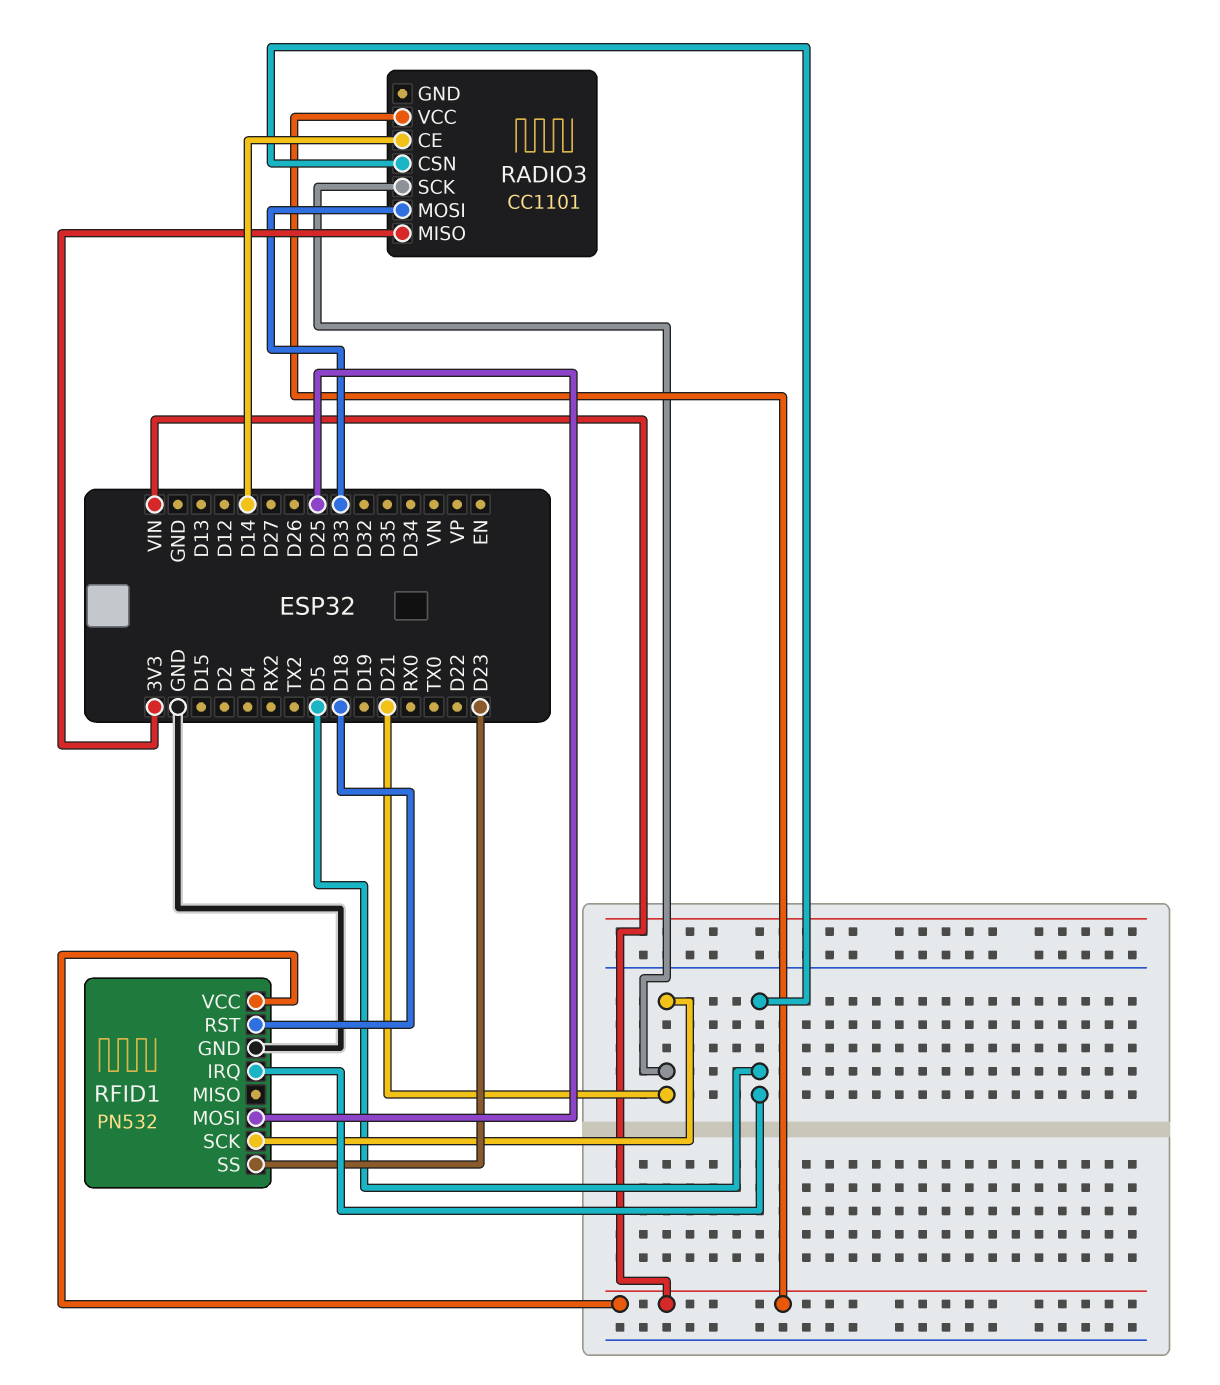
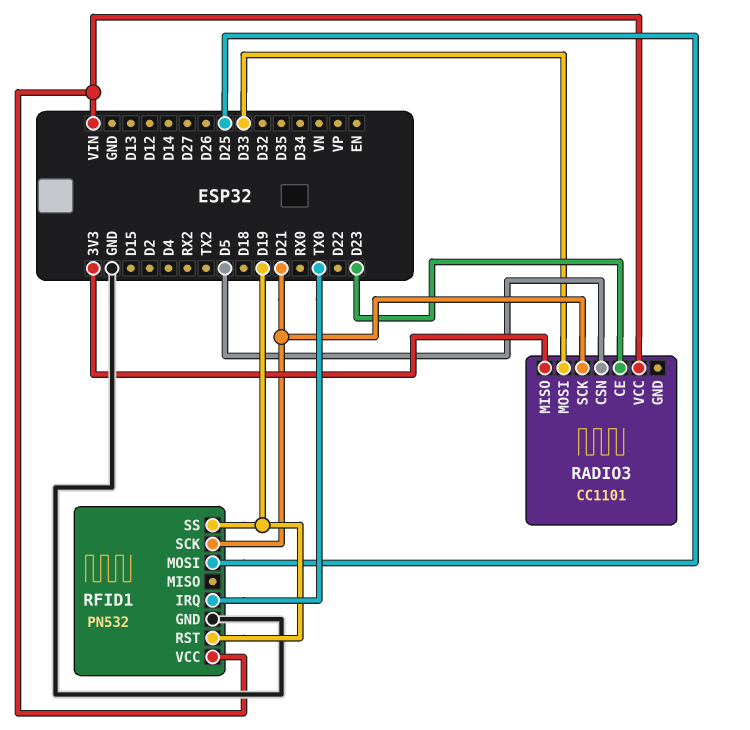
RADIO3 pin CE: D14 -> D23
RFID1 pin IRQ: D5 -> TX0
RFID1 pin RST: D18 -> D19
RFID1 pin SS: D23 -> D19

